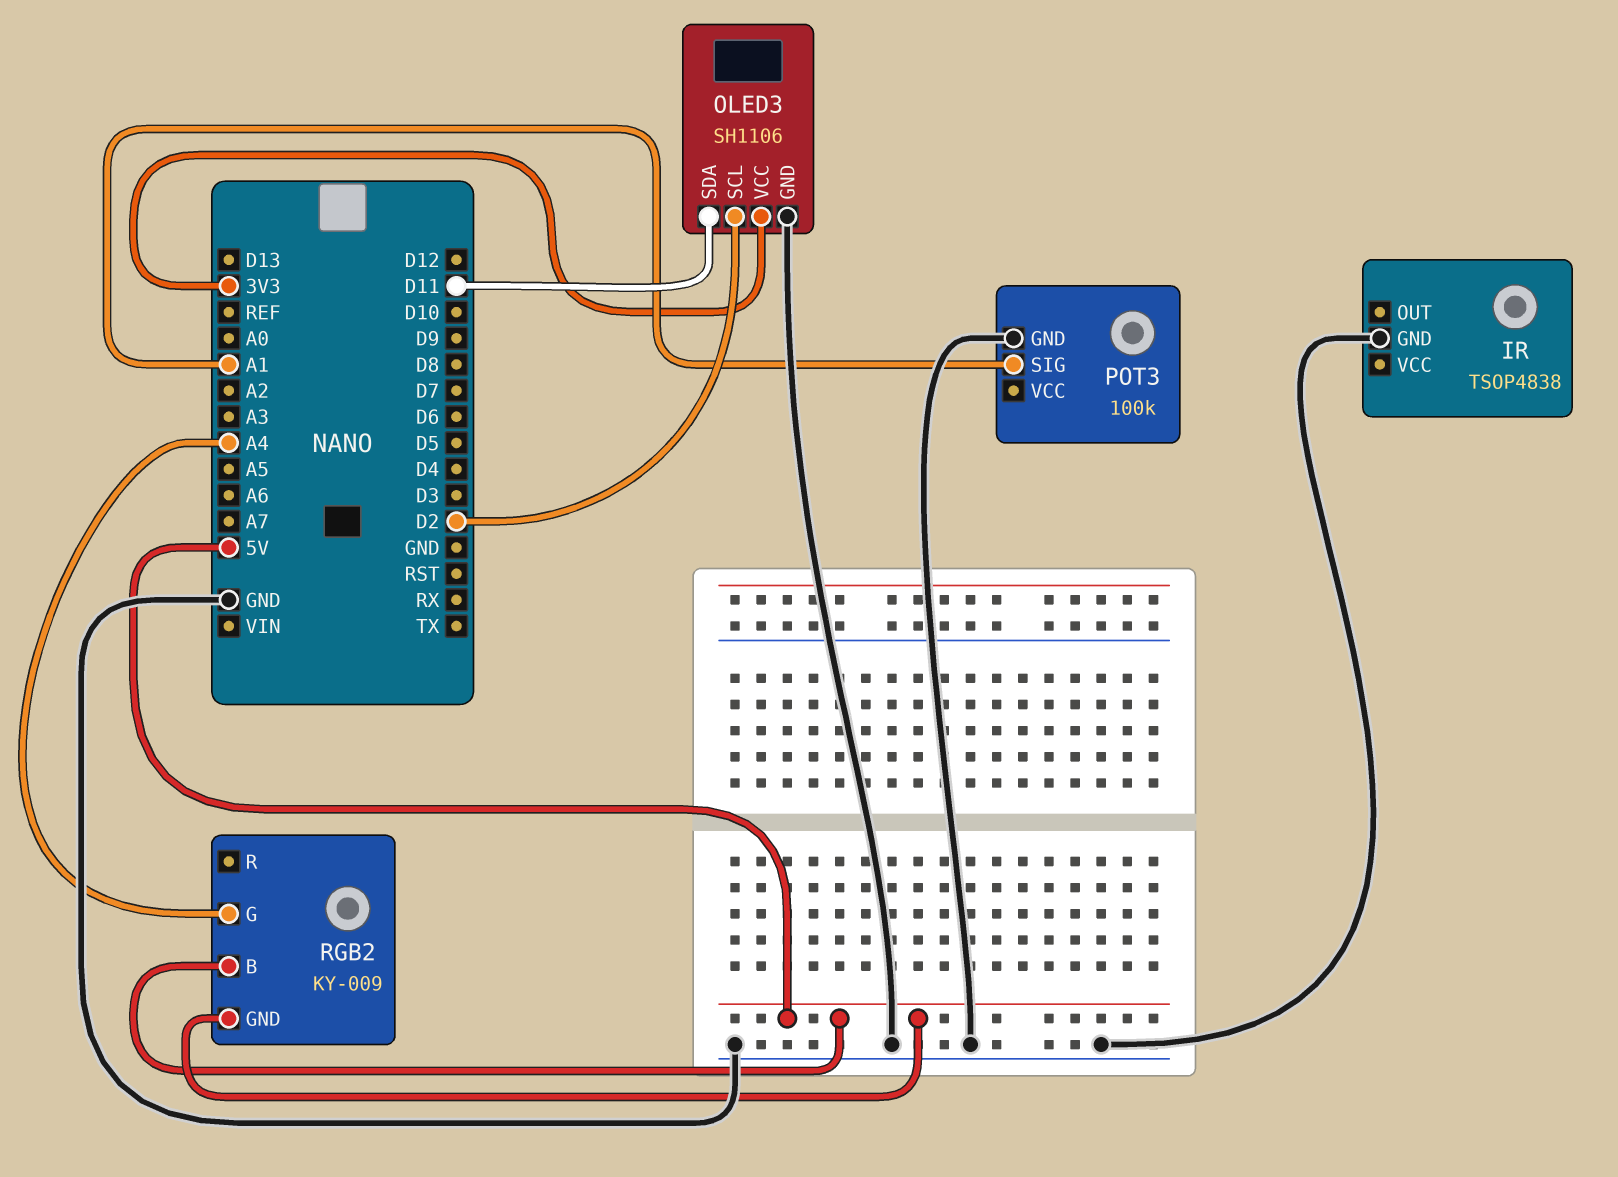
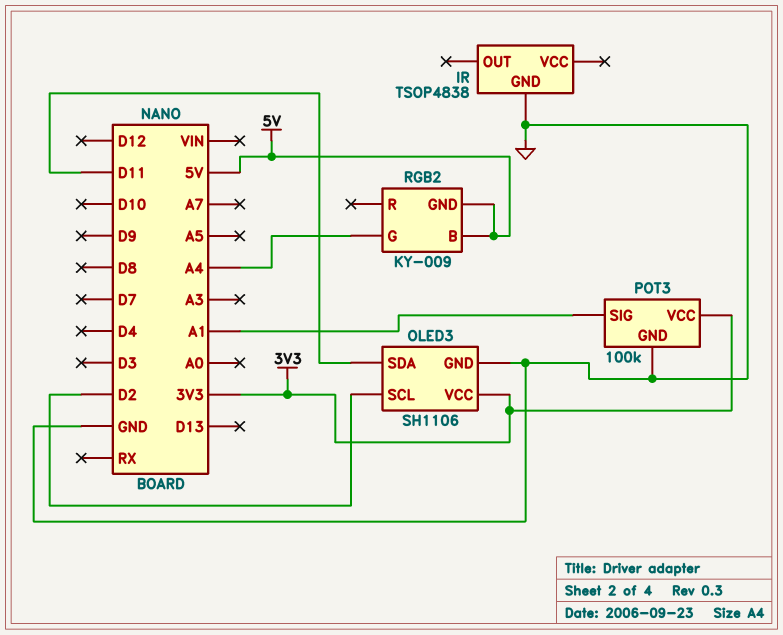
POT3 pin VCC: none -> 3V3

